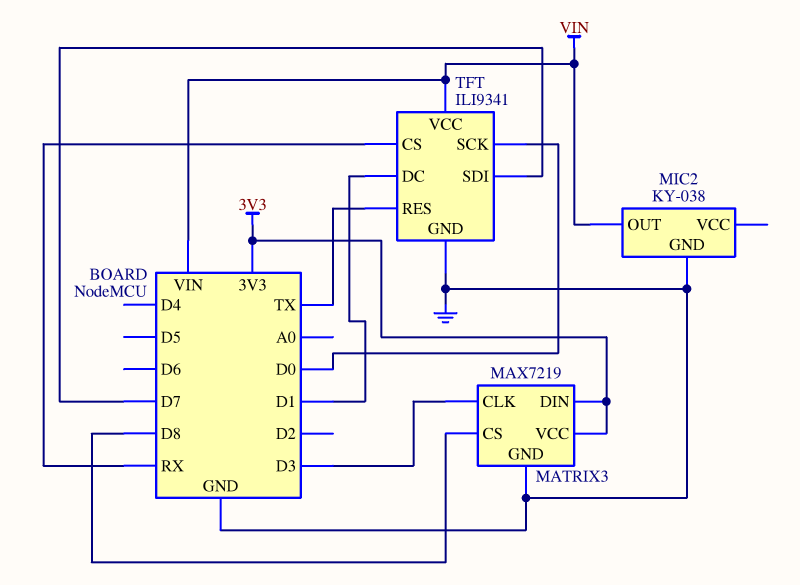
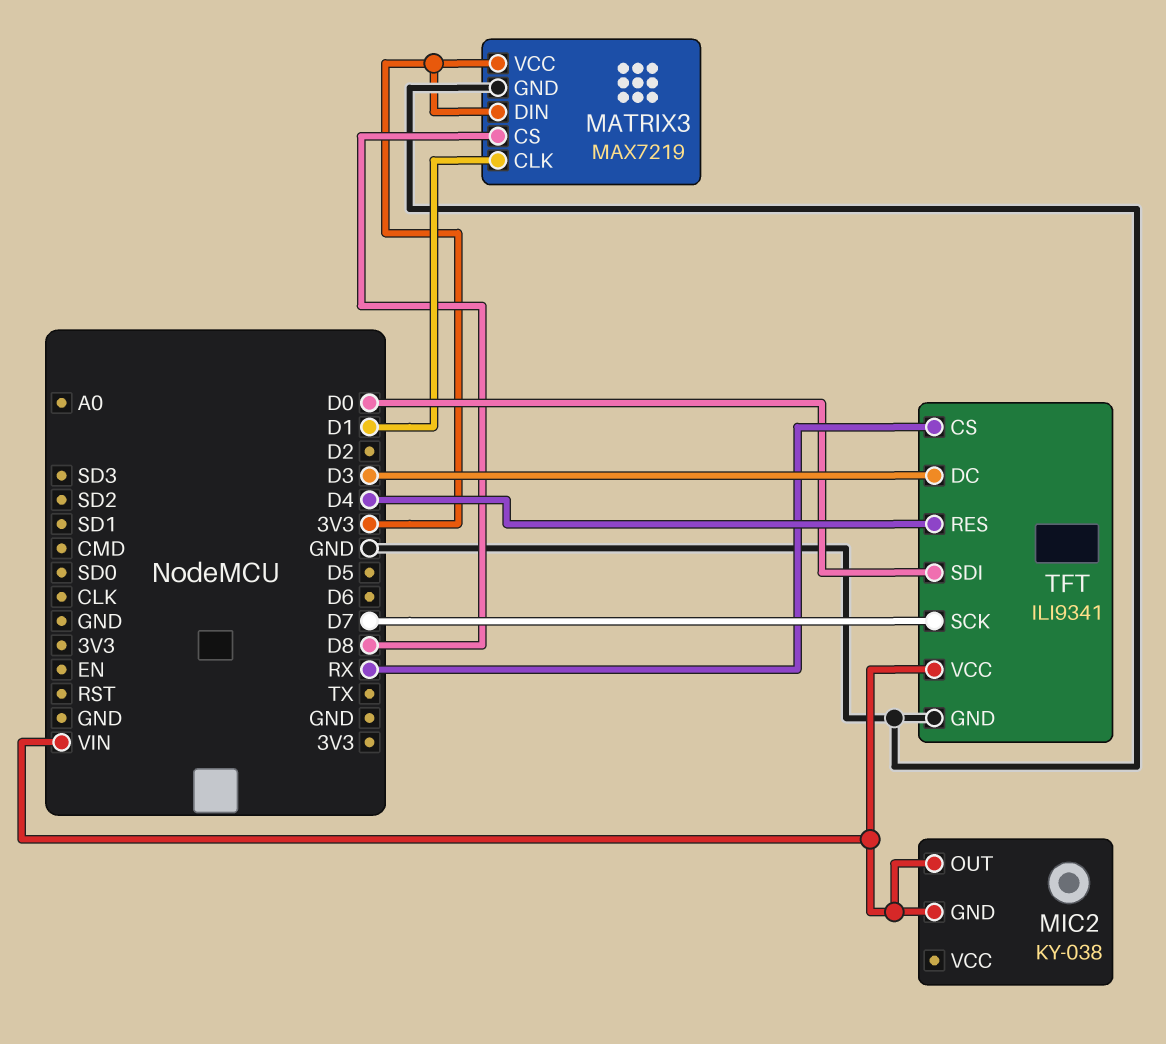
MATRIX3 pin CLK: D3 -> D1
MIC2 pin GND: GND -> VIN
TFT pin DC: D1 -> D3
TFT pin RES: TX -> D4
TFT pin SCK: D0 -> D7
TFT pin SDI: D7 -> D0

